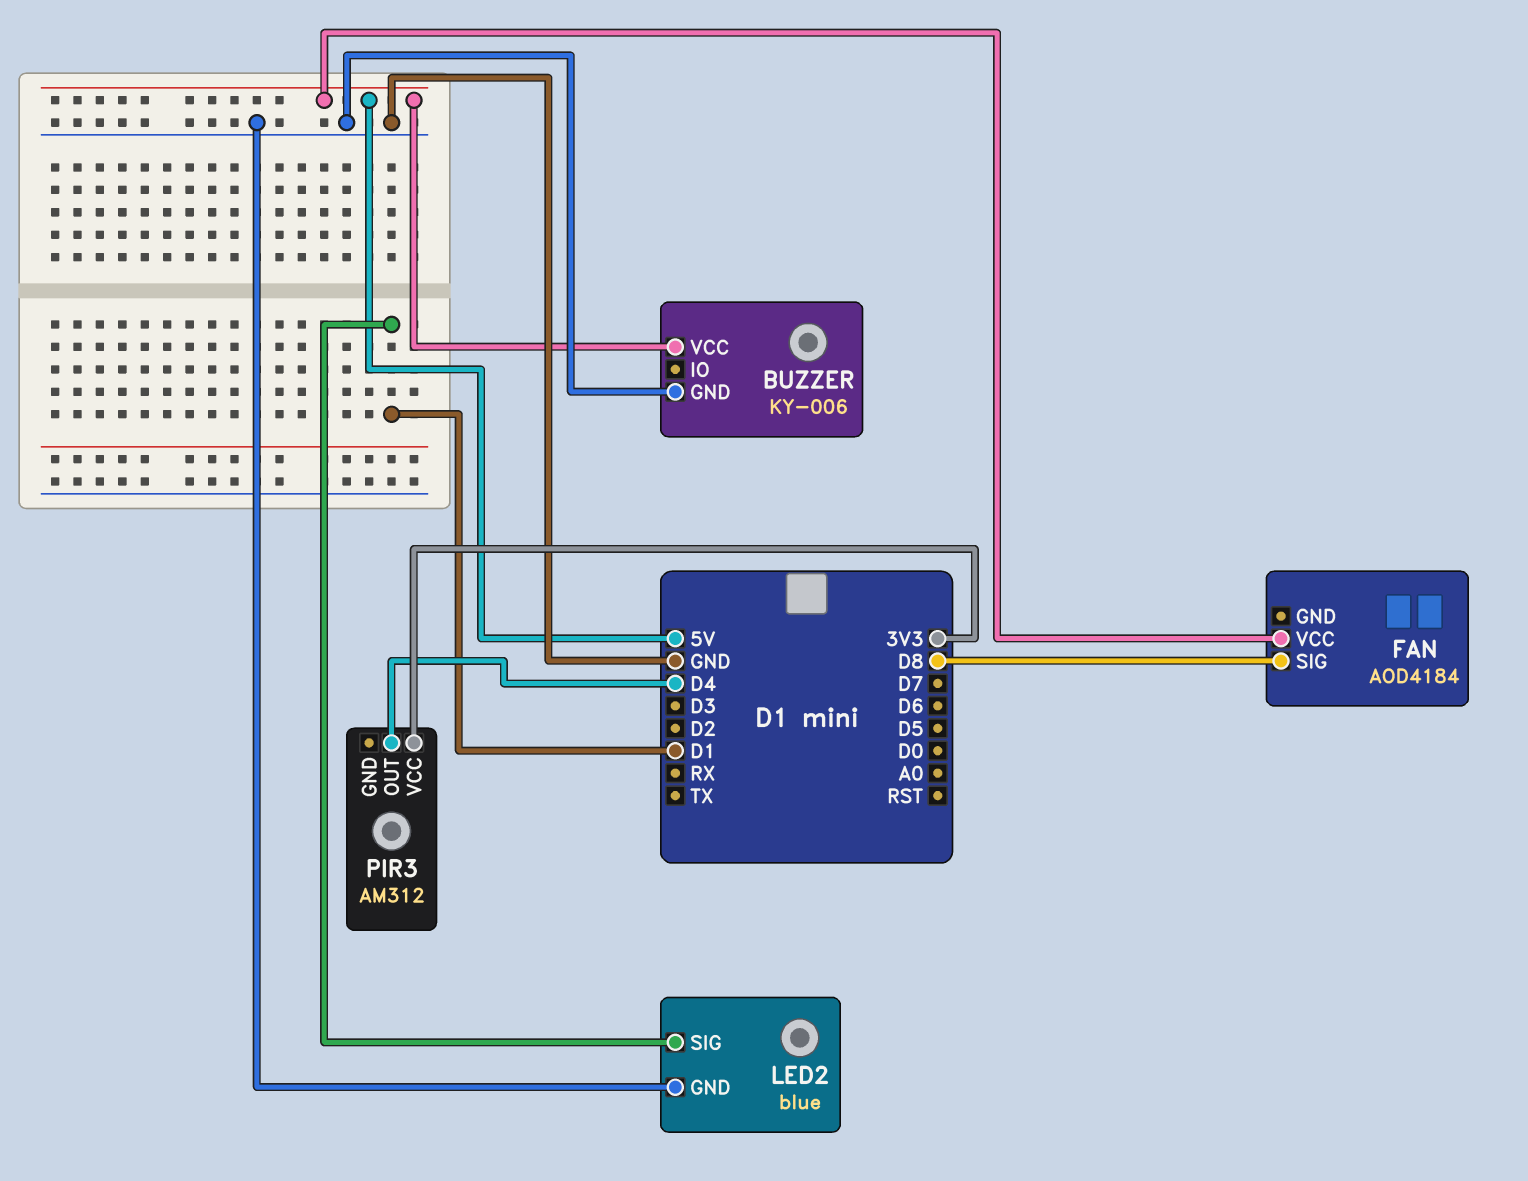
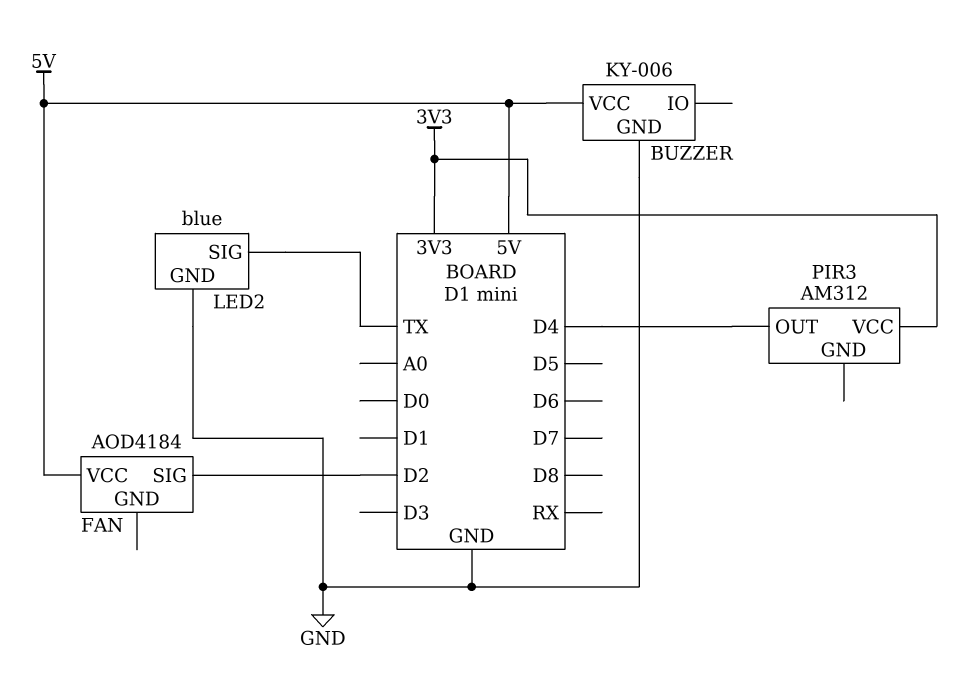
FAN pin SIG: D8 -> D2
LED2 pin SIG: D1 -> TX

